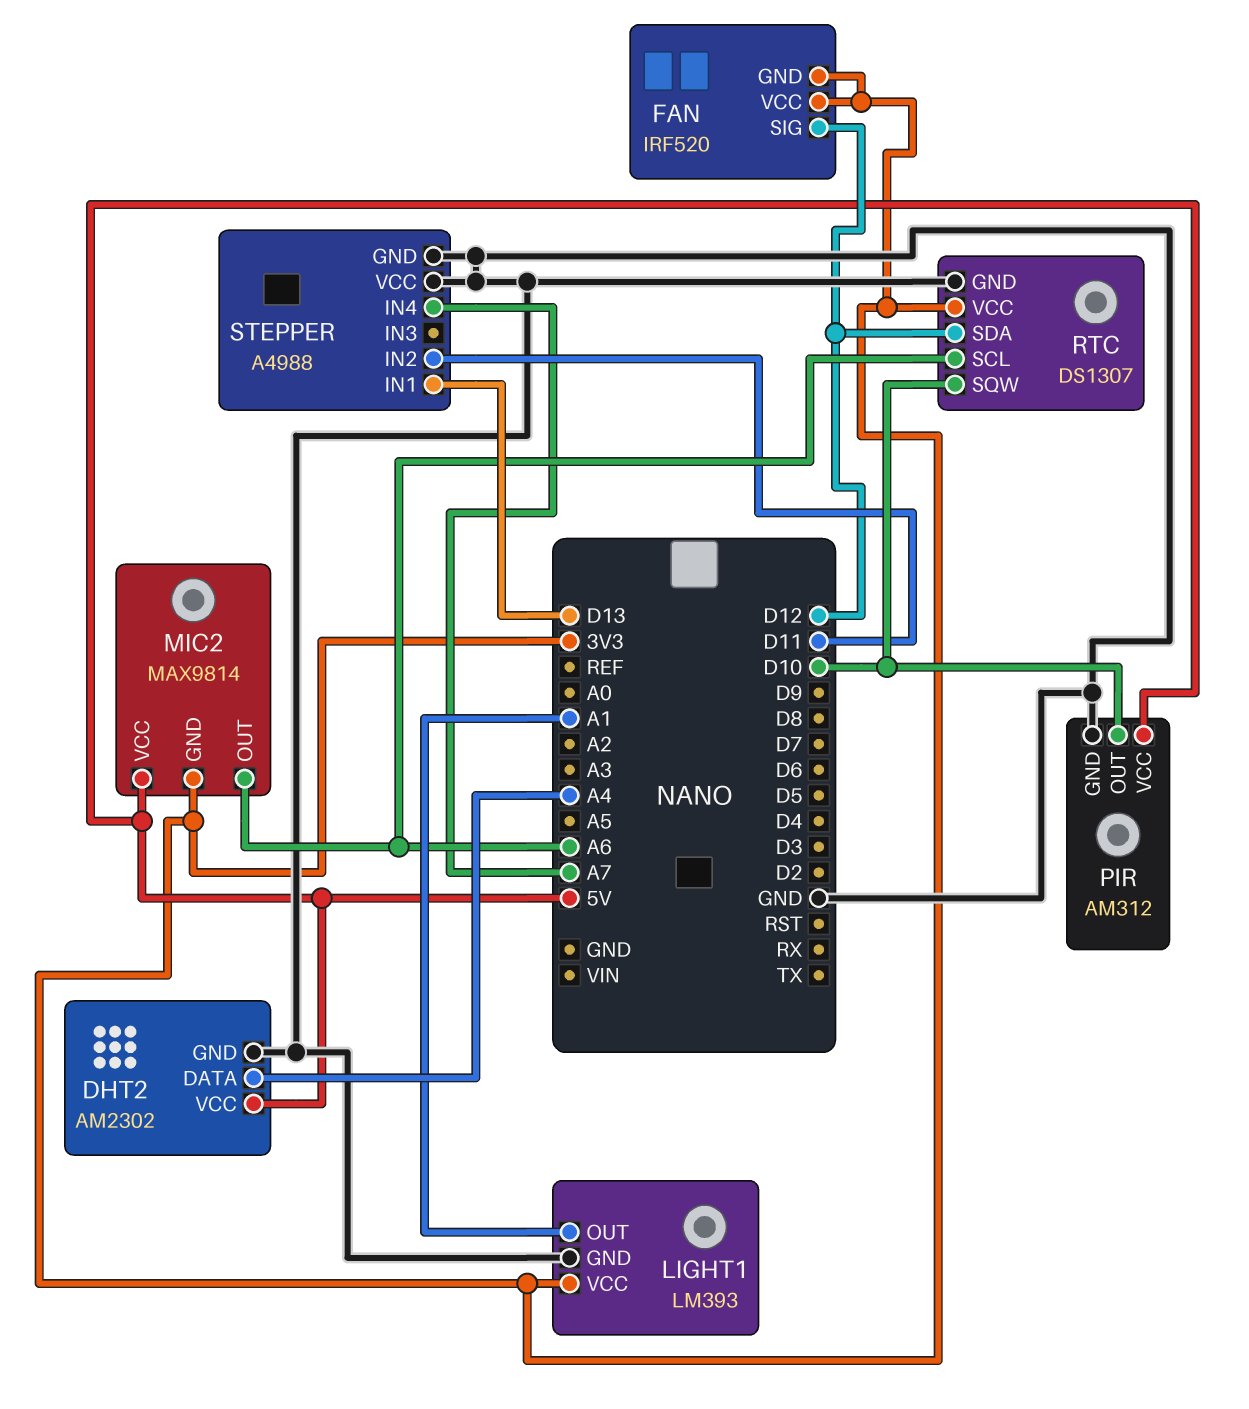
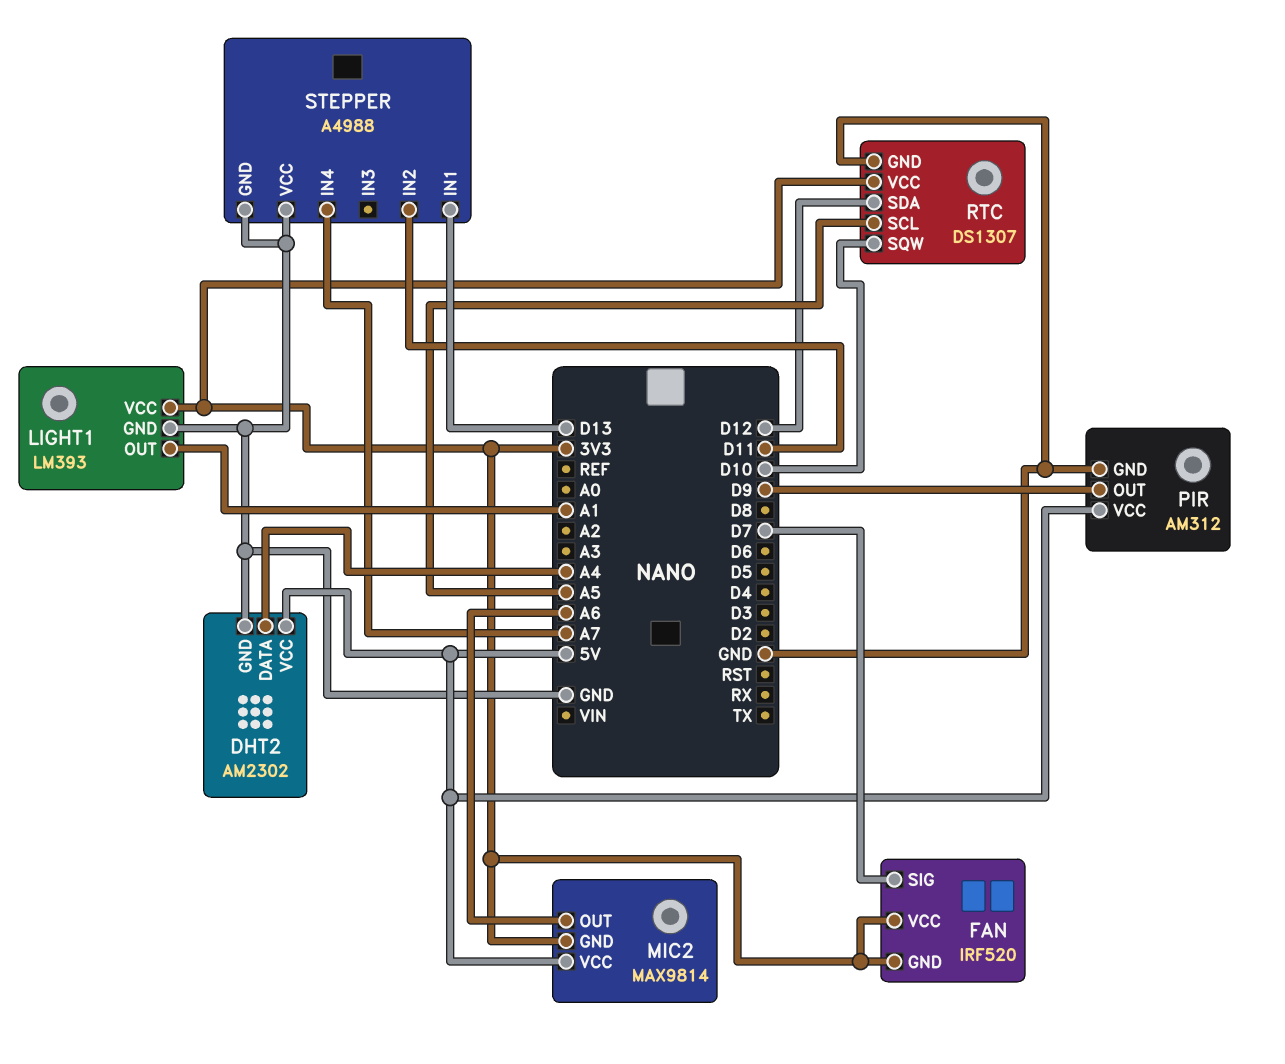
FAN pin SIG: D12 -> D7
PIR pin OUT: D10 -> D9
RTC pin SCL: A6 -> A5

